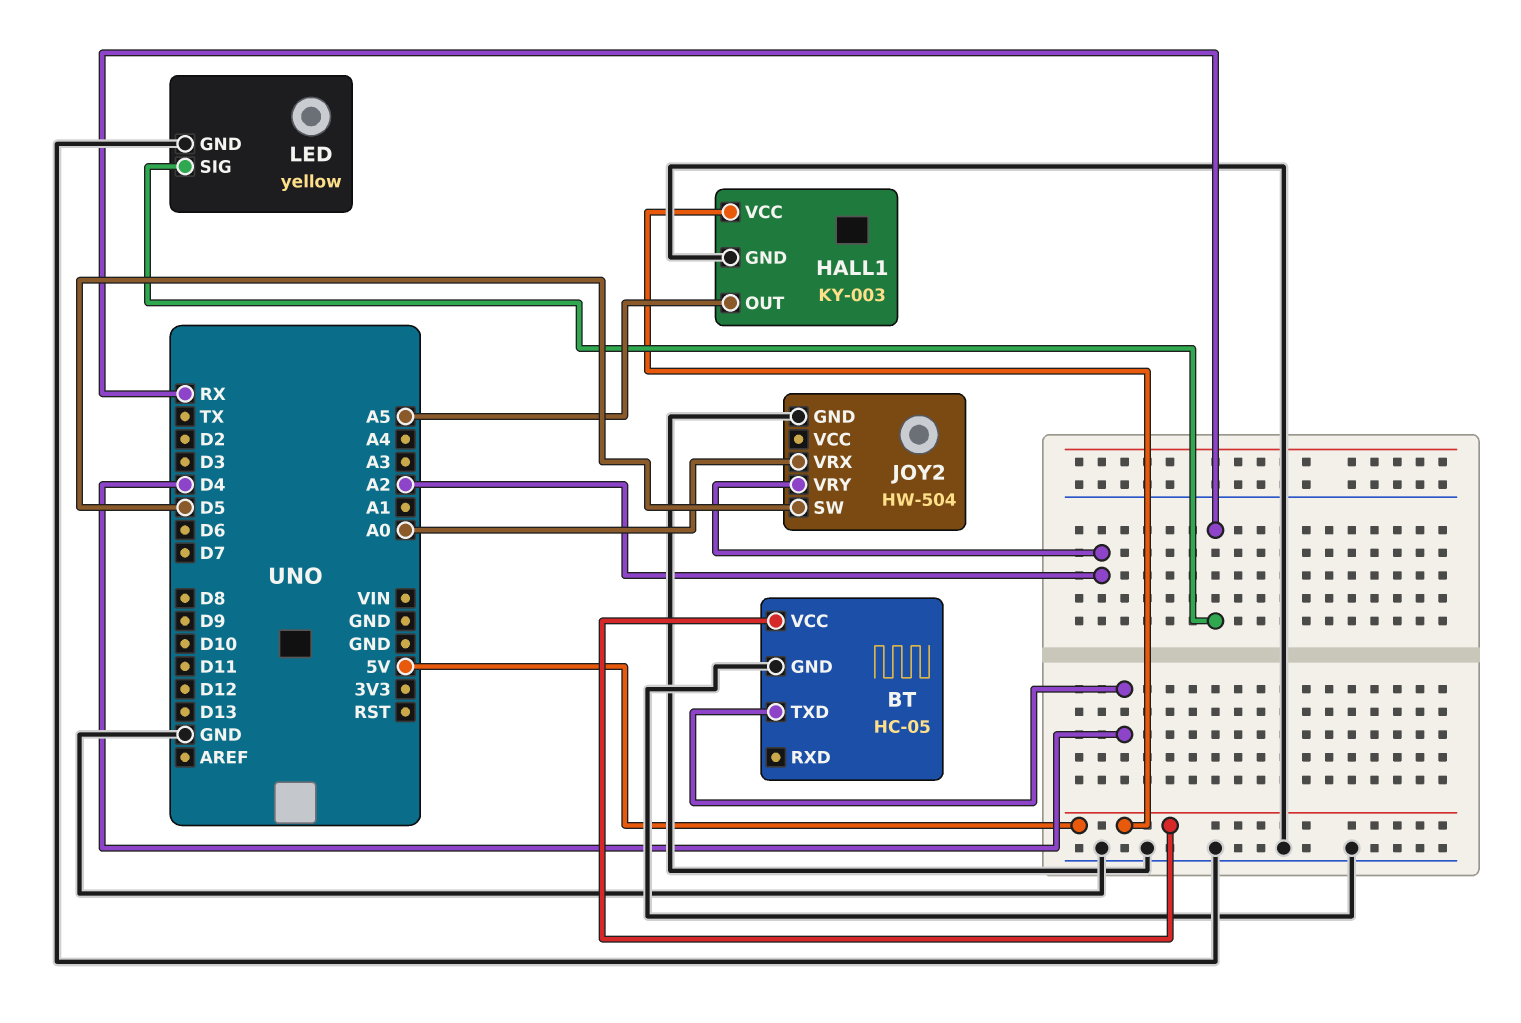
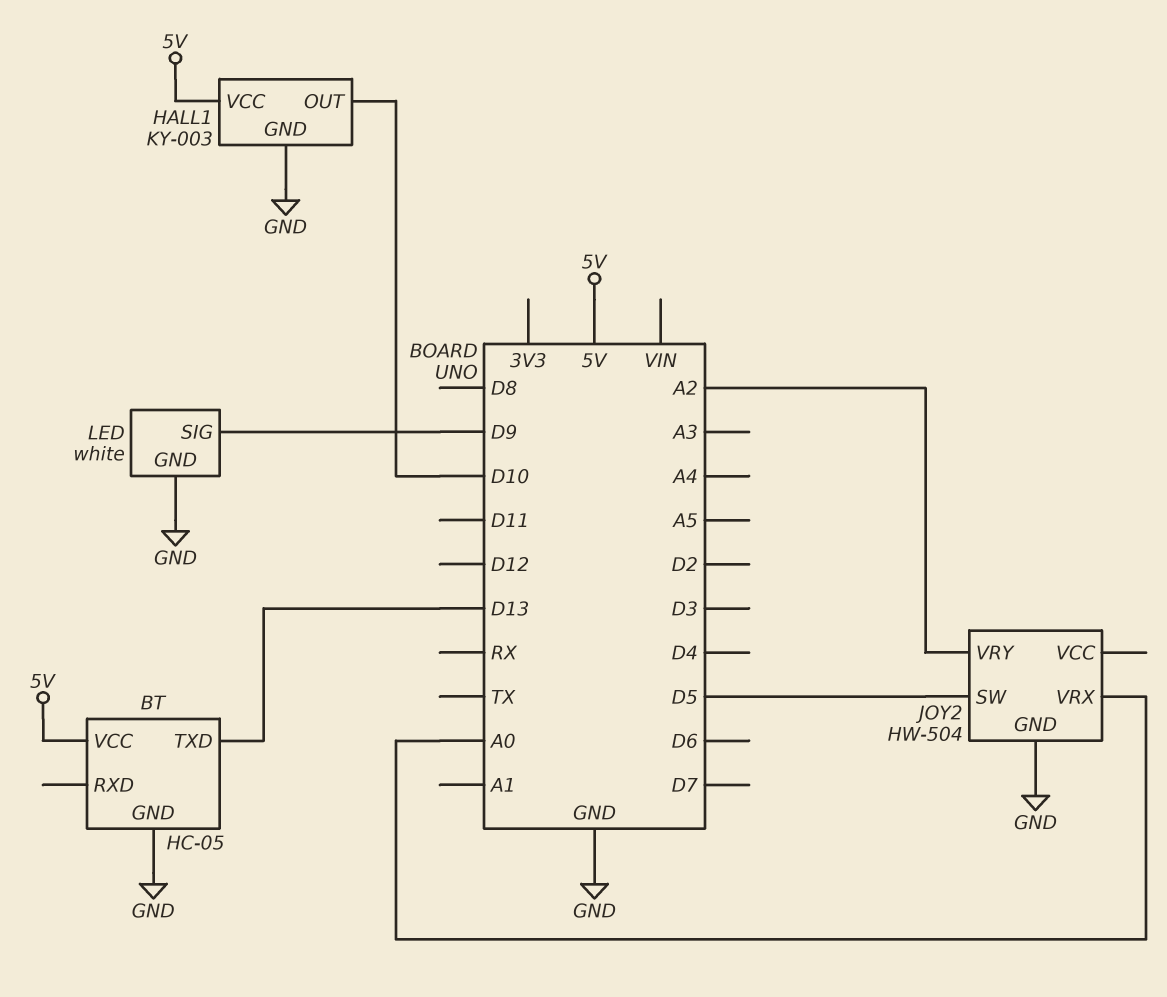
BT pin TXD: D4 -> D13
HALL1 pin OUT: A5 -> D10
LED: yellow -> white
LED pin SIG: RX -> D9

